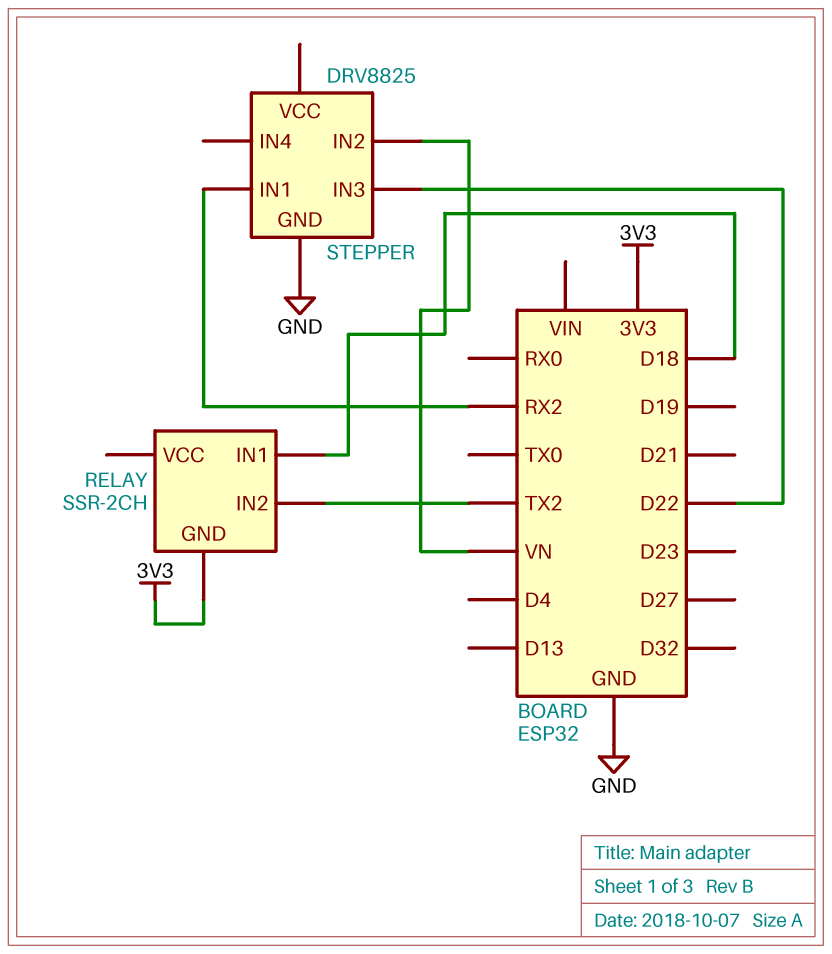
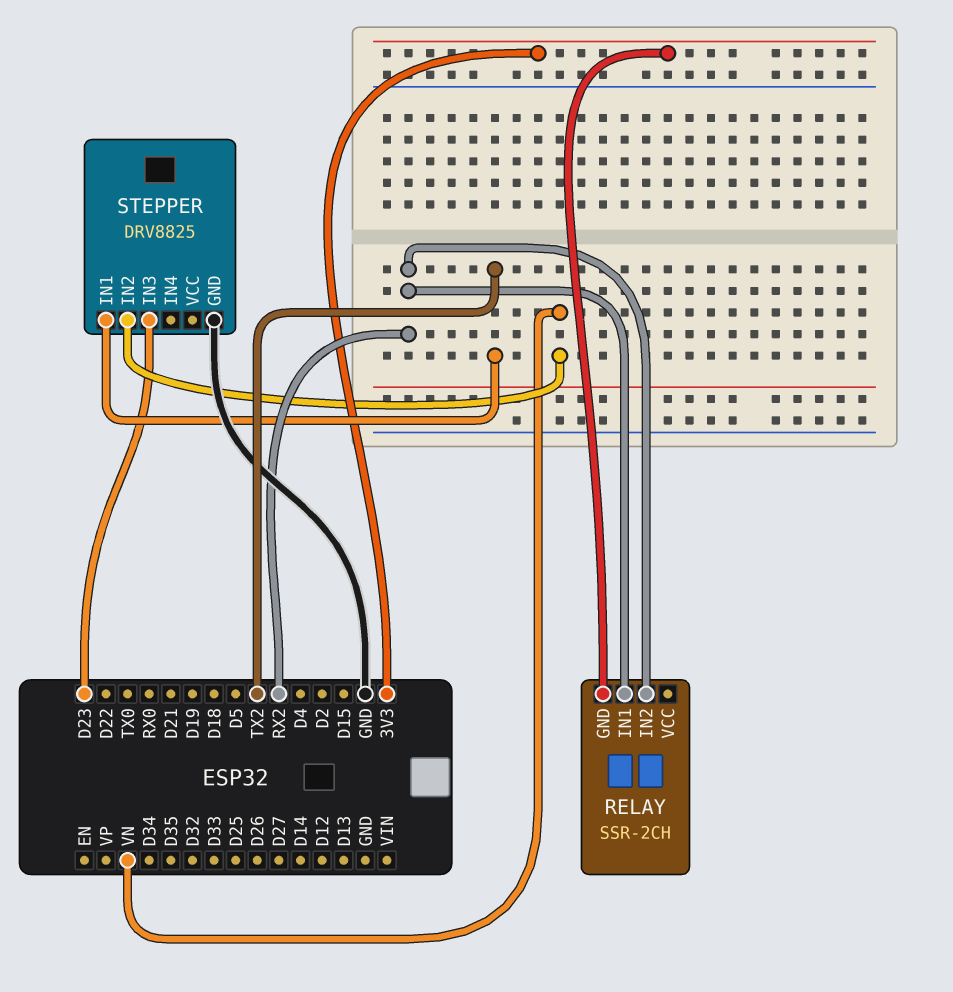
RELAY pin IN1: D18 -> RX2
RELAY pin IN2: TX2 -> RX2
STEPPER pin IN1: RX2 -> TX2
STEPPER pin IN3: D22 -> D23

